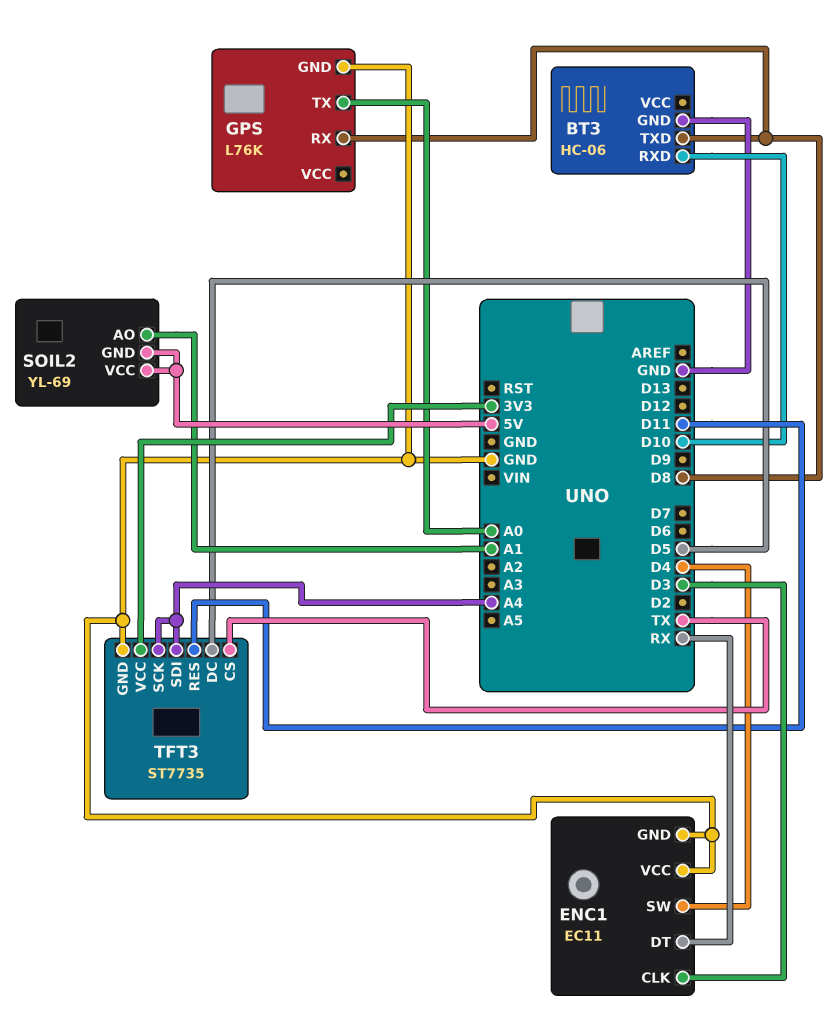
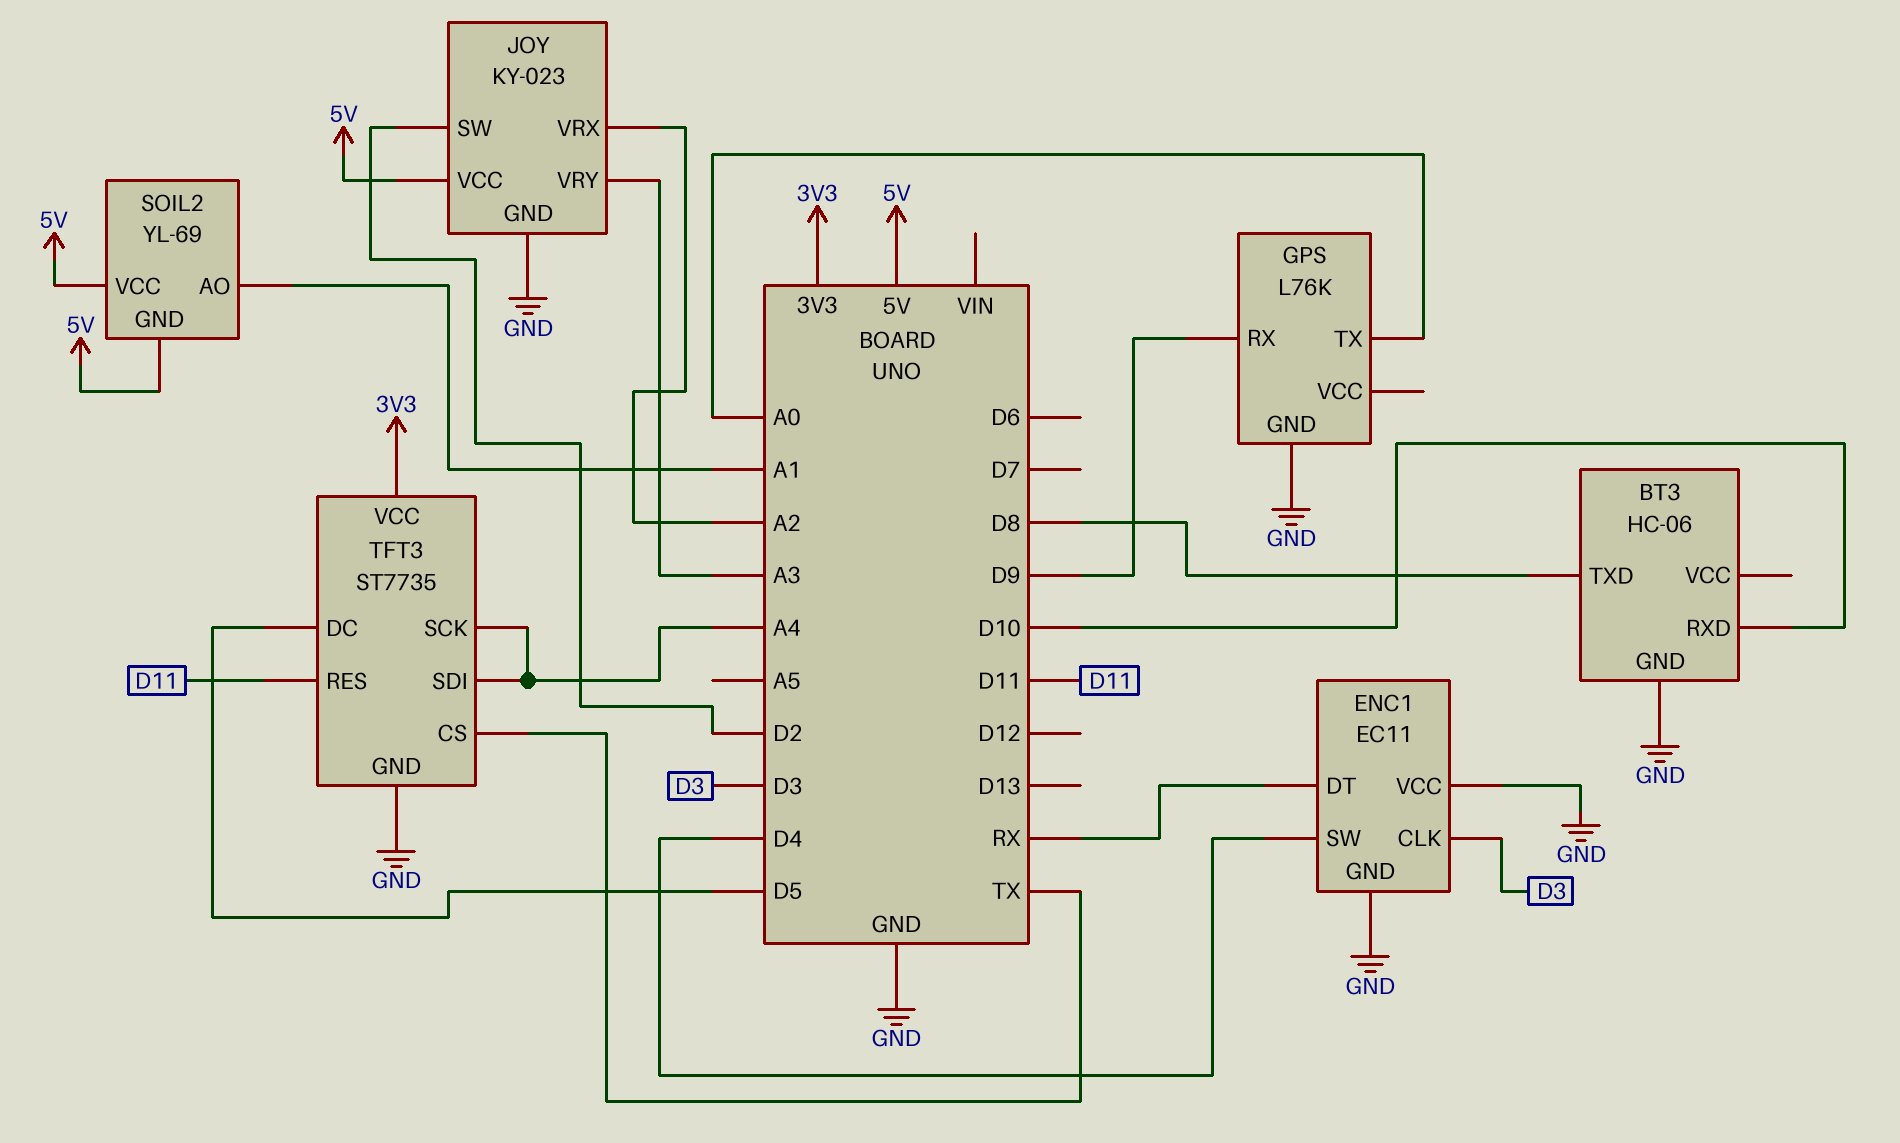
GPS pin RX: D8 -> D9
JOY: none -> KY-023
JOY pin GND: none -> GND
JOY pin SW: none -> D2
JOY pin VCC: none -> 5V
JOY pin VRX: none -> A2
JOY pin VRY: none -> A3

